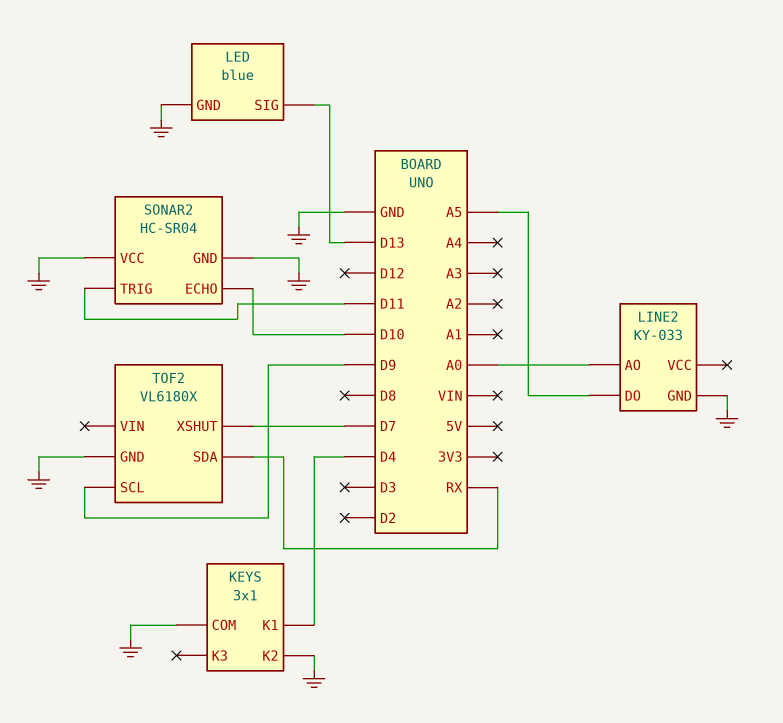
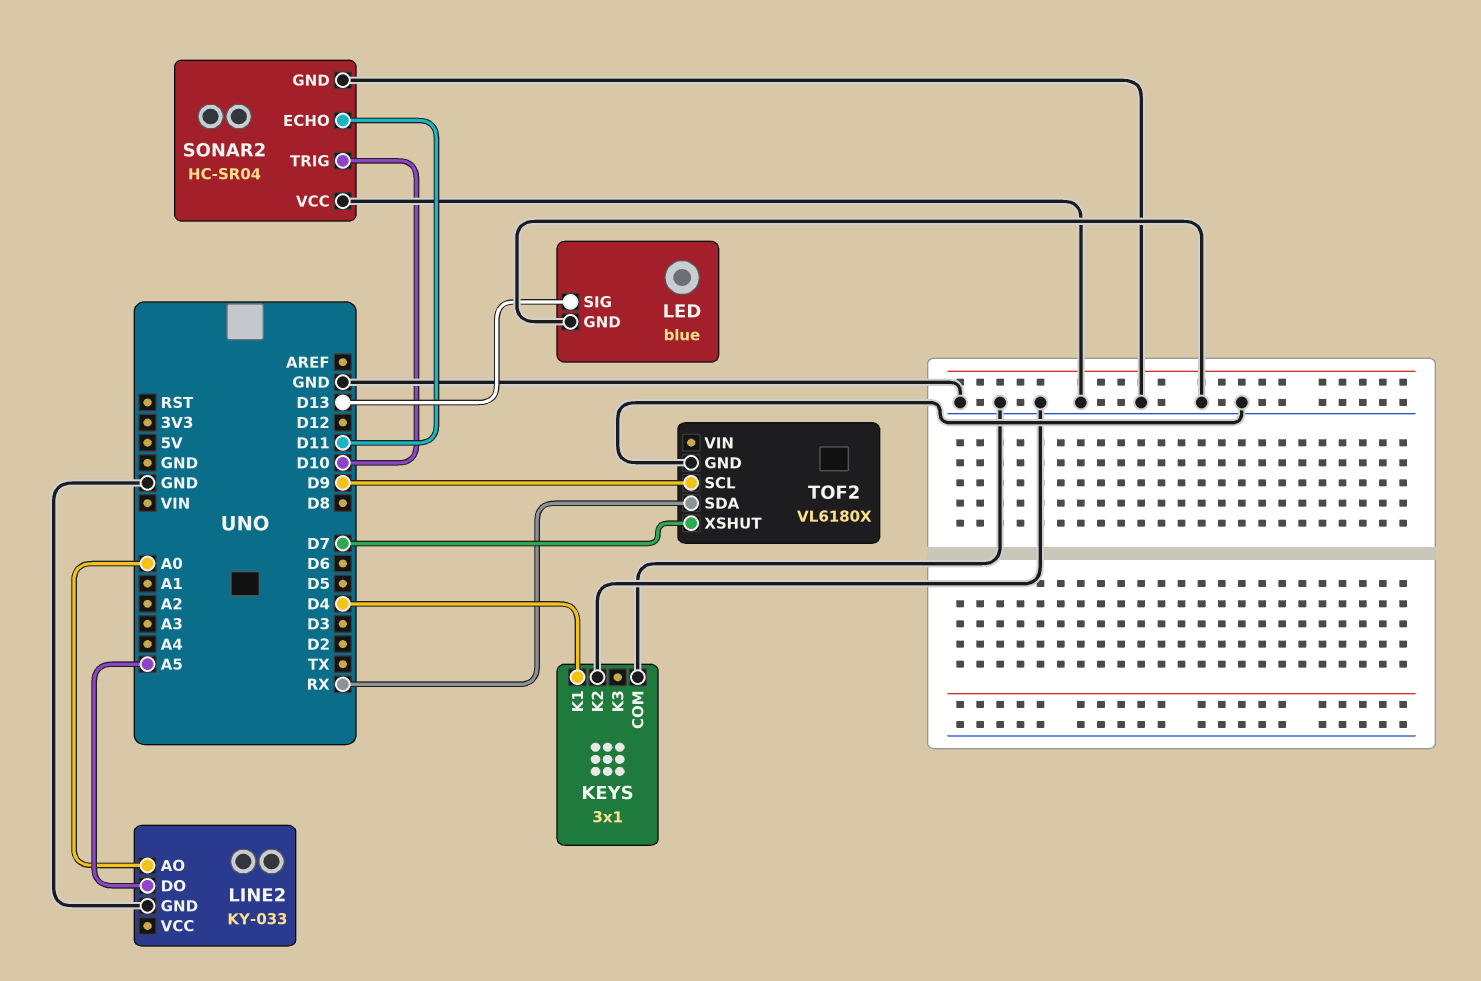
SONAR2 pin ECHO: D10 -> D11
SONAR2 pin TRIG: D11 -> D10

